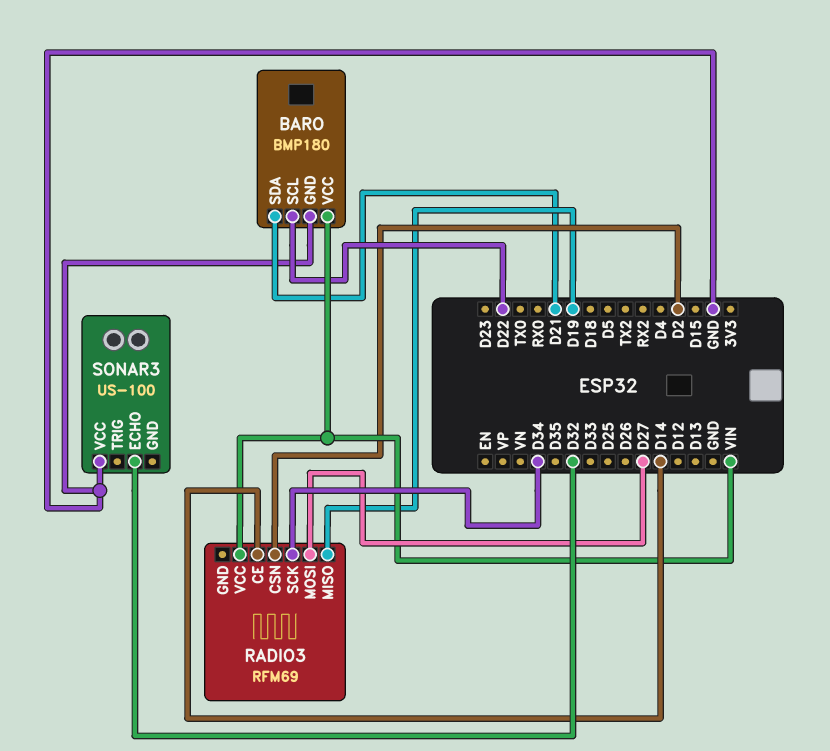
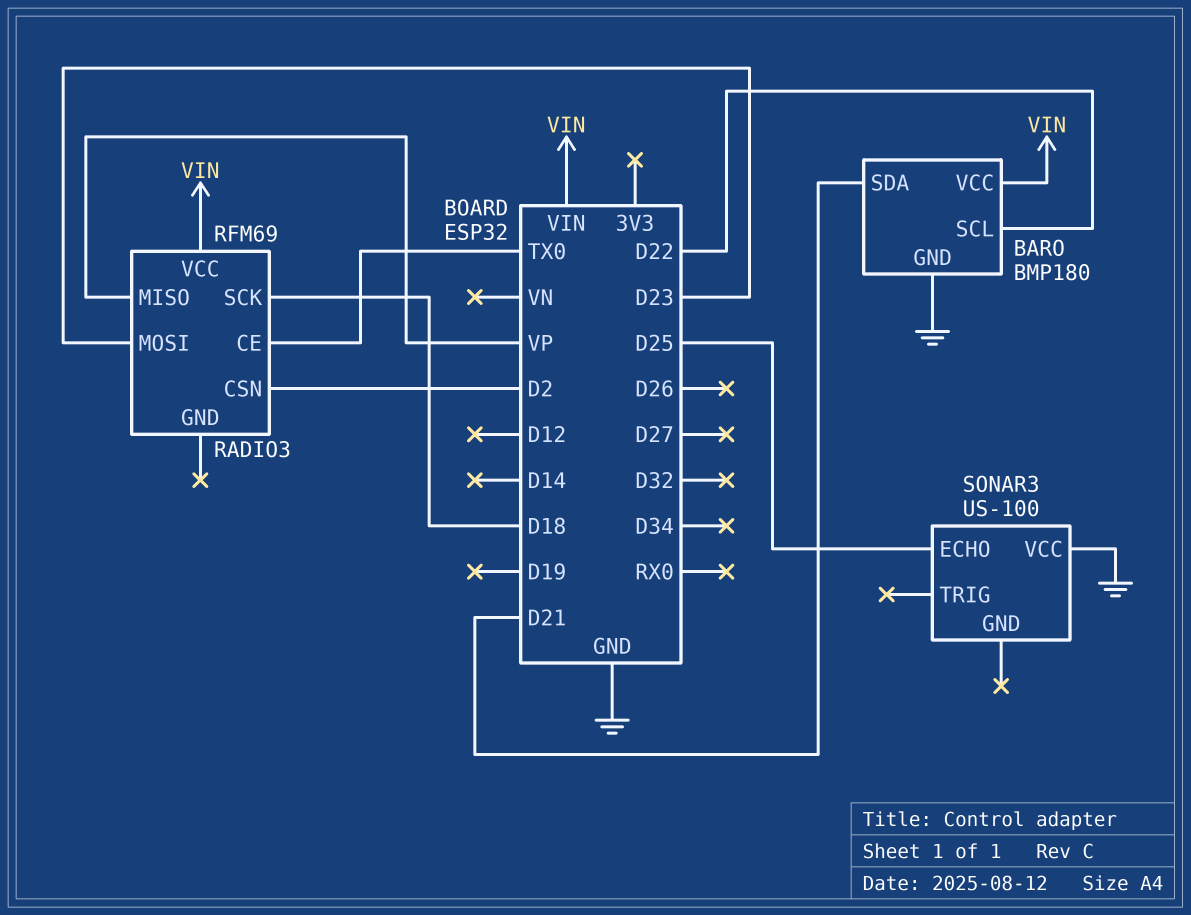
RADIO3 pin CE: D14 -> TX0
RADIO3 pin MISO: D19 -> VP
RADIO3 pin MOSI: D27 -> D23
RADIO3 pin SCK: D34 -> D18
SONAR3 pin ECHO: D32 -> D25

